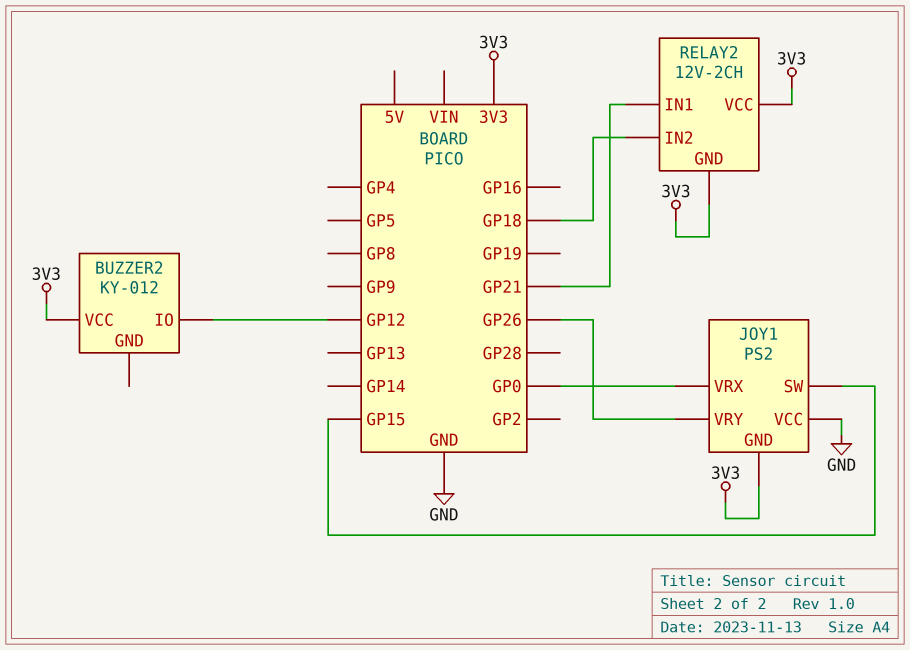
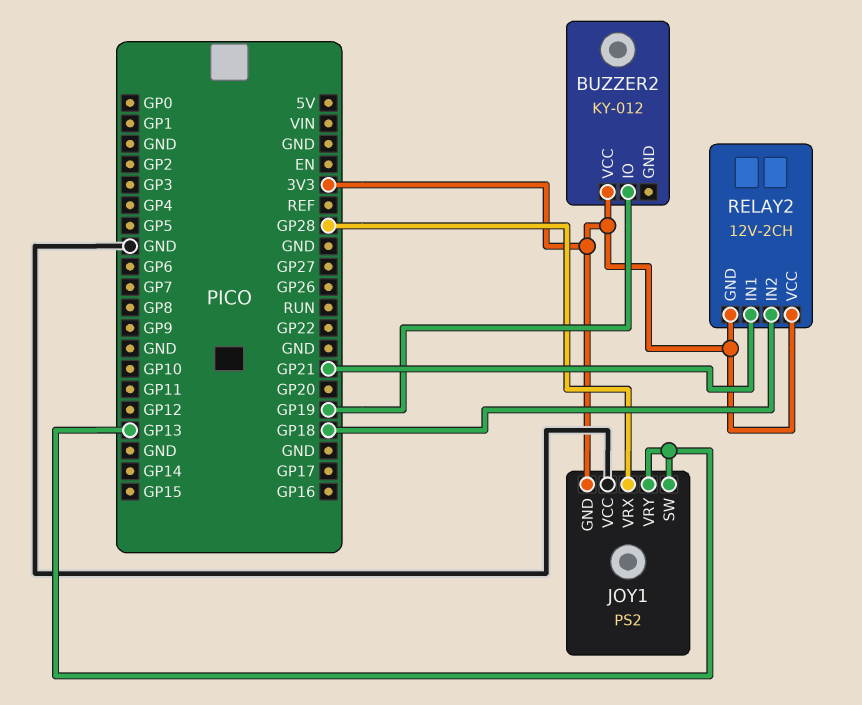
BUZZER2 pin IO: GP12 -> GP19
JOY1 pin SW: GP15 -> GP13
JOY1 pin VRX: GP0 -> GP28
JOY1 pin VRY: GP26 -> GP13

